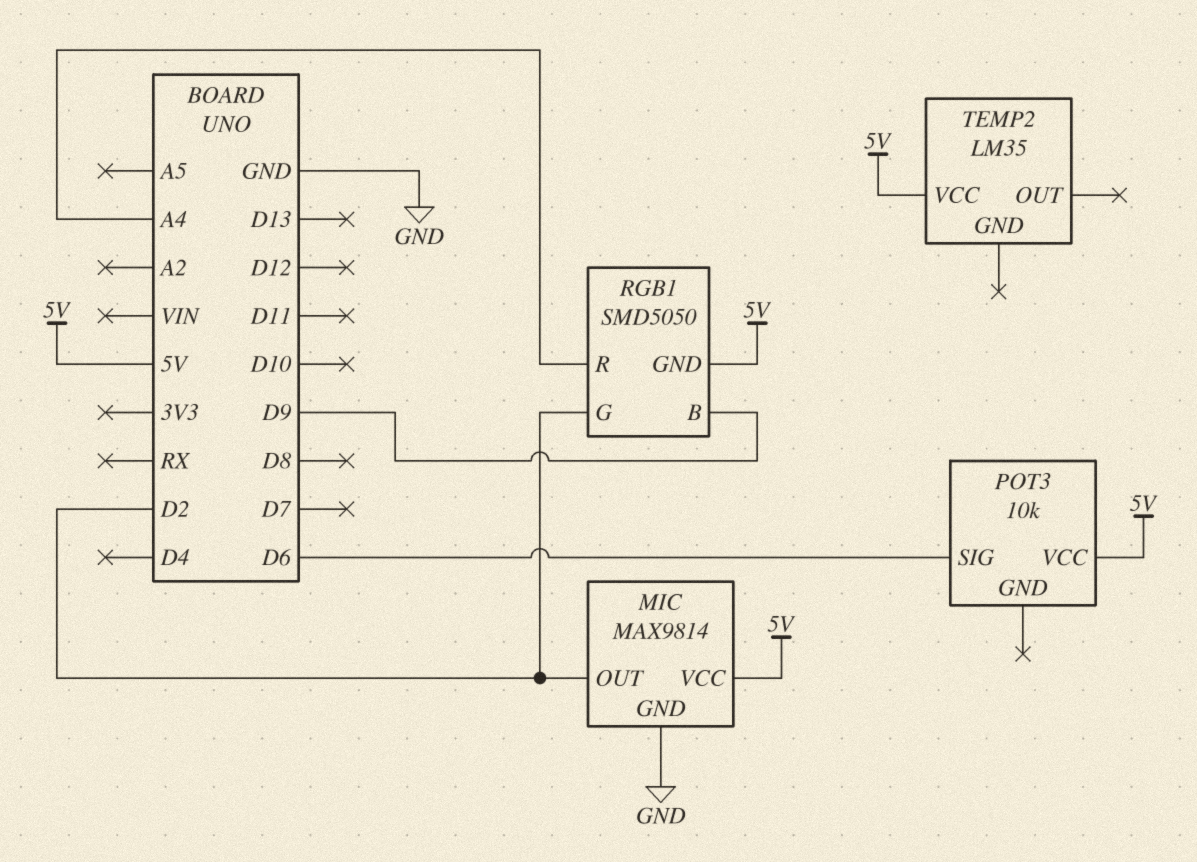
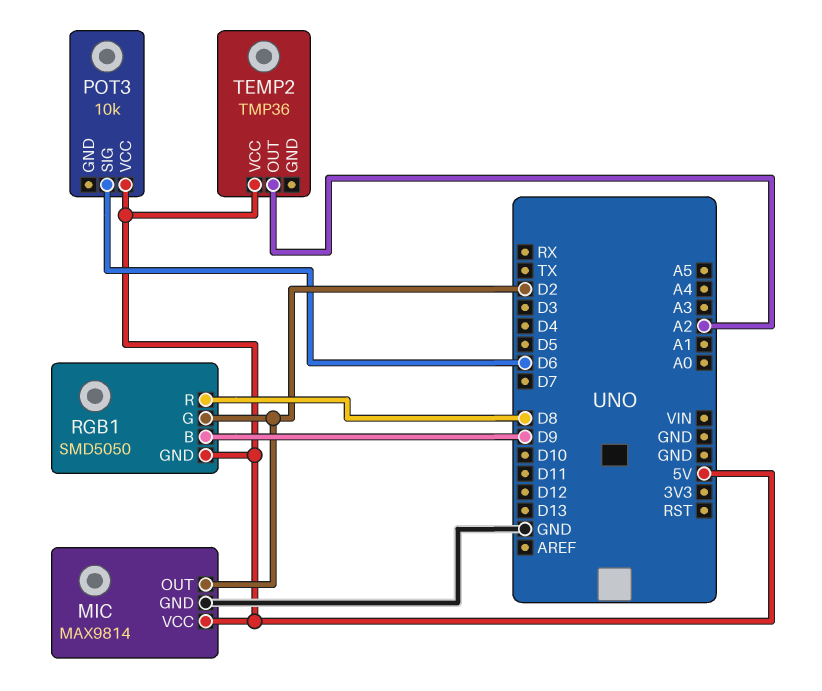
RGB1 pin R: A4 -> D8
TEMP2: LM35 -> TMP36
TEMP2 pin OUT: none -> A2

